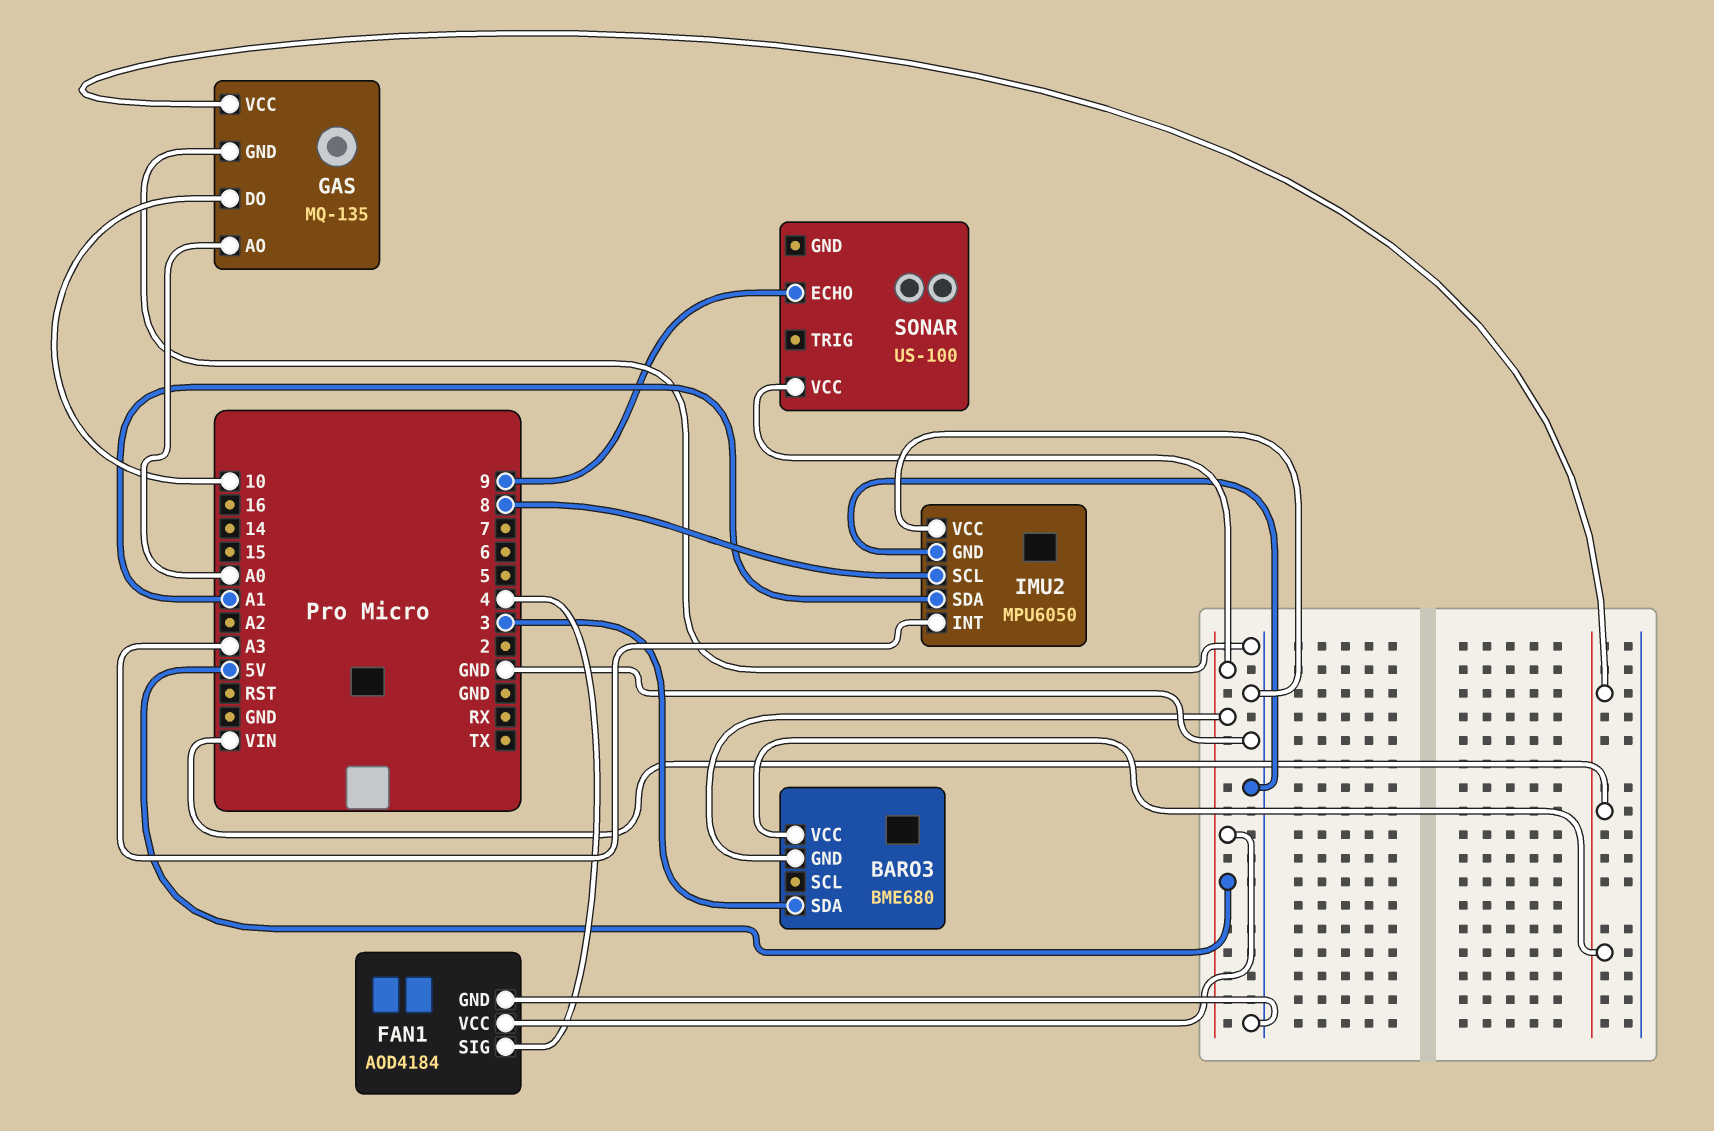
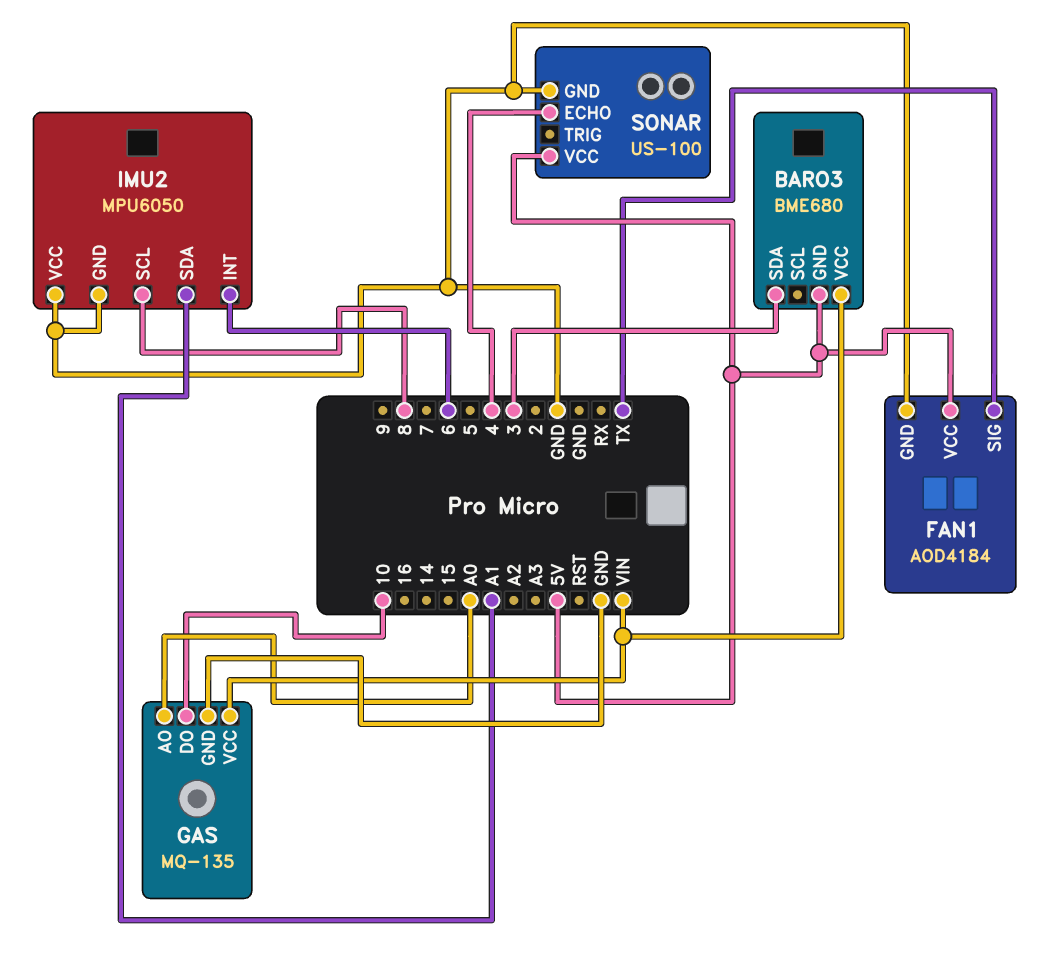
FAN1 pin SIG: 4 -> TX
IMU2 pin INT: A3 -> 6
SONAR pin ECHO: 9 -> 4
SONAR pin GND: none -> GND

